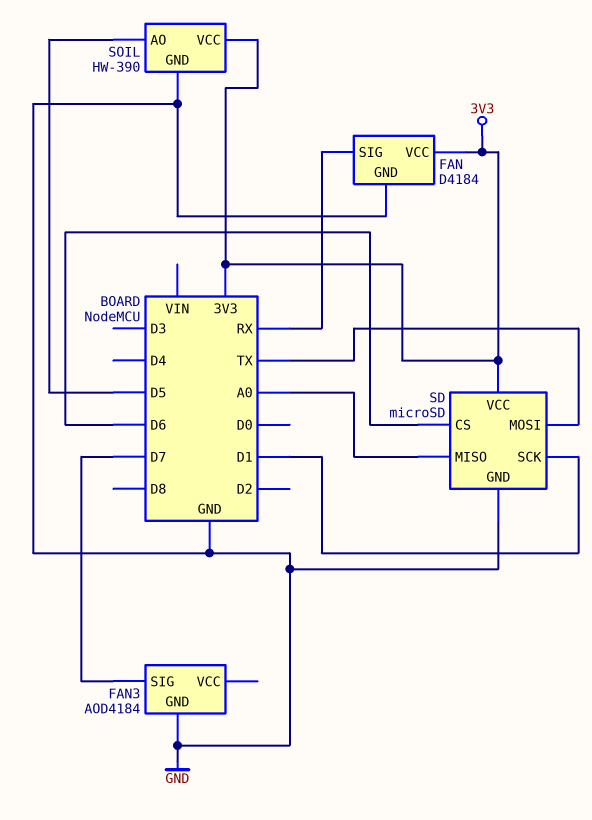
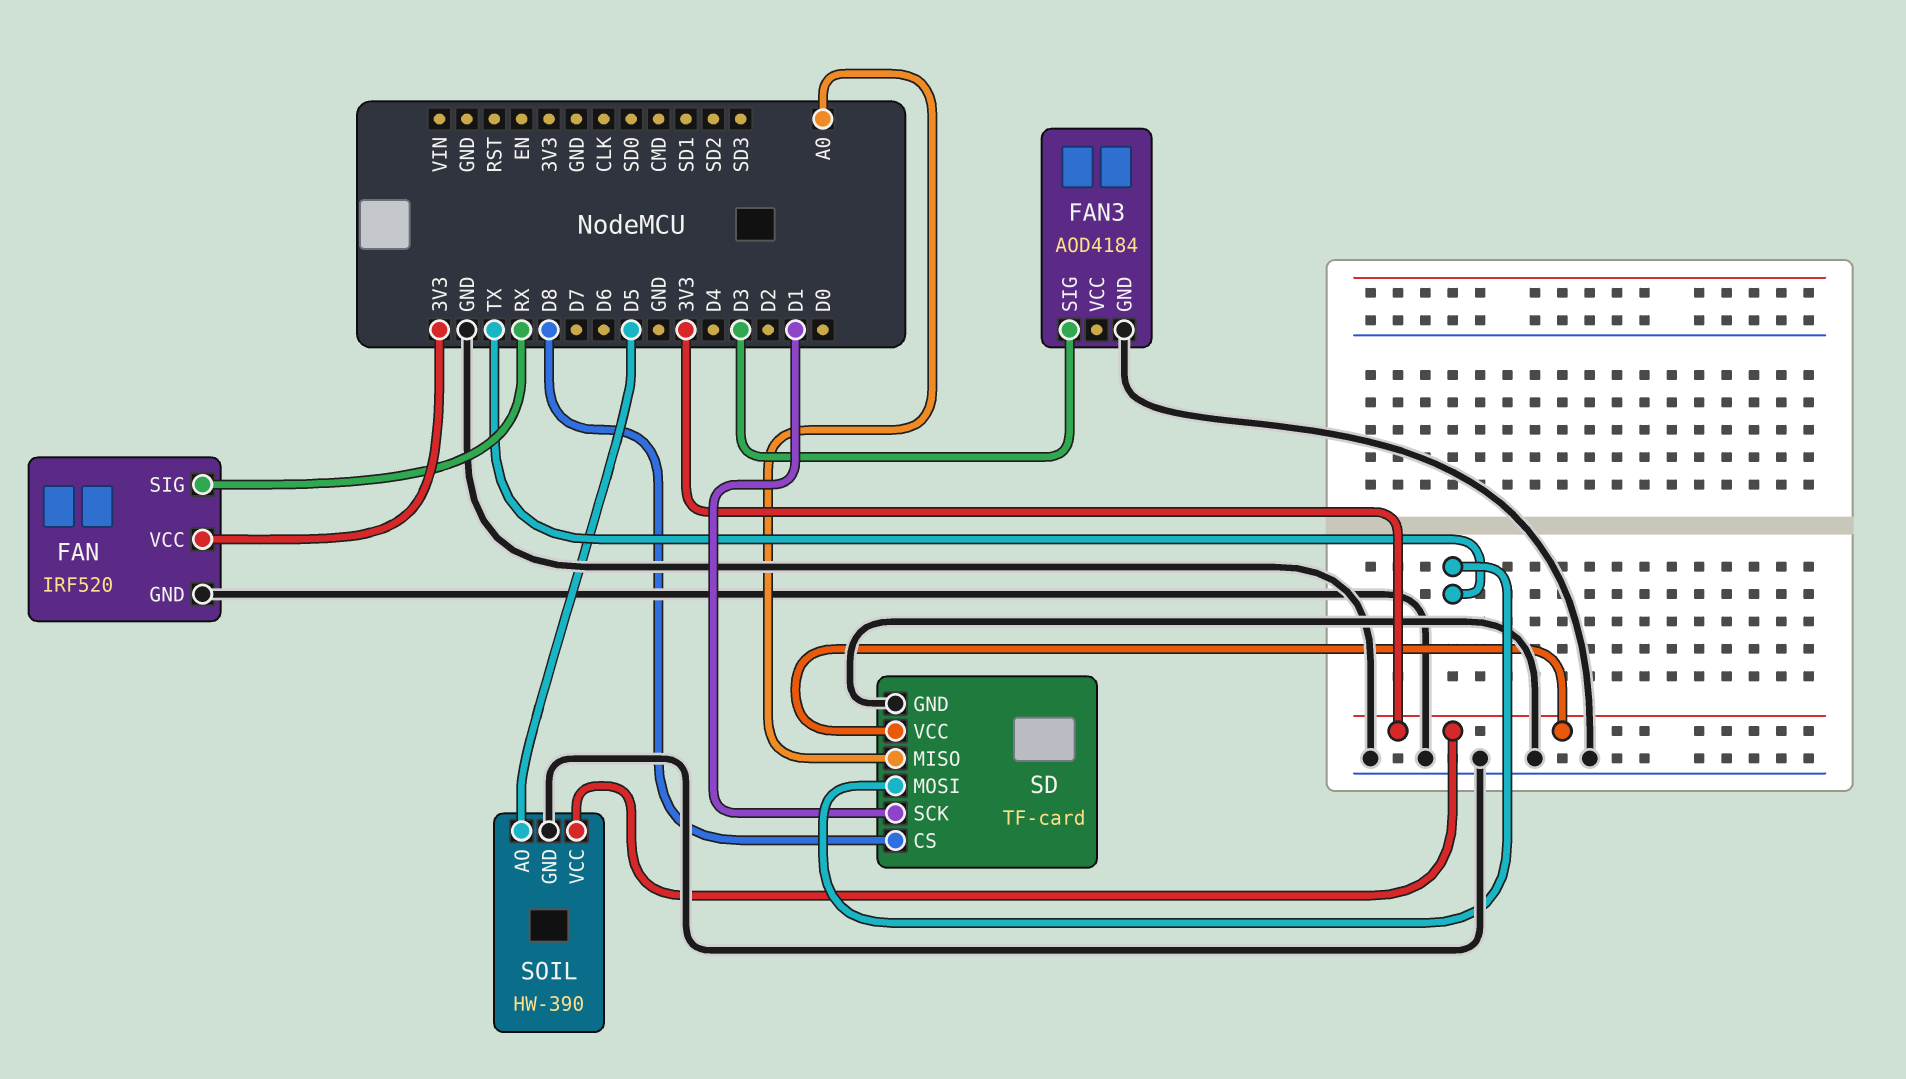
FAN: D4184 -> IRF520
FAN3 pin SIG: D7 -> D3
SD: microSD -> TF-card
SD pin CS: D6 -> D8

